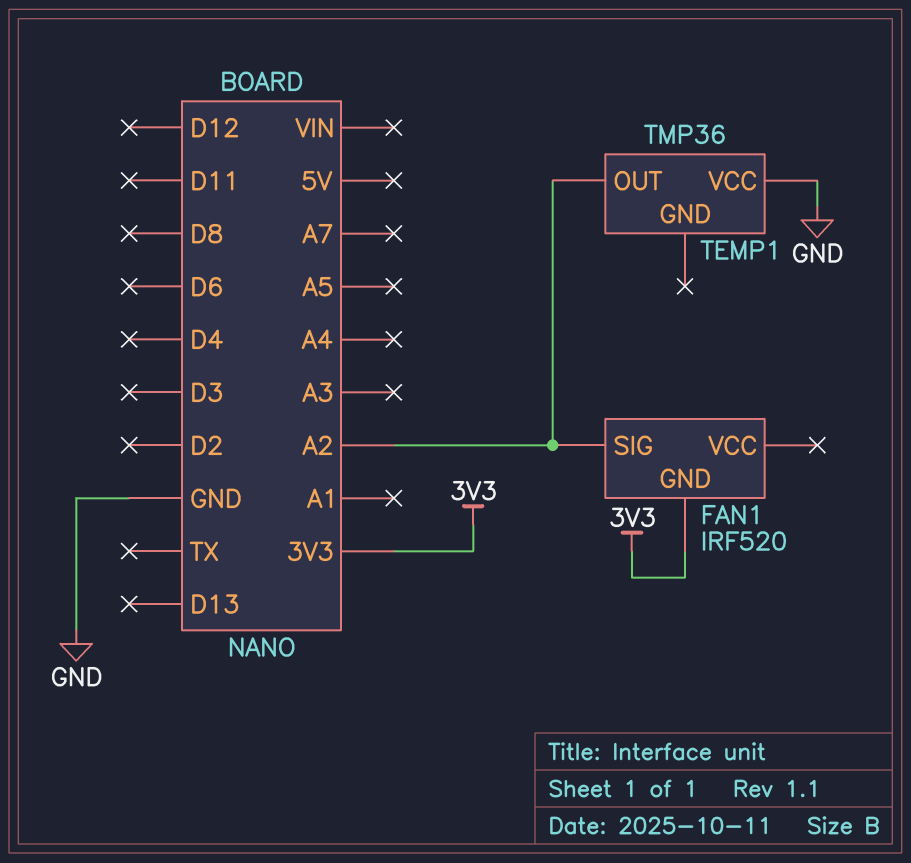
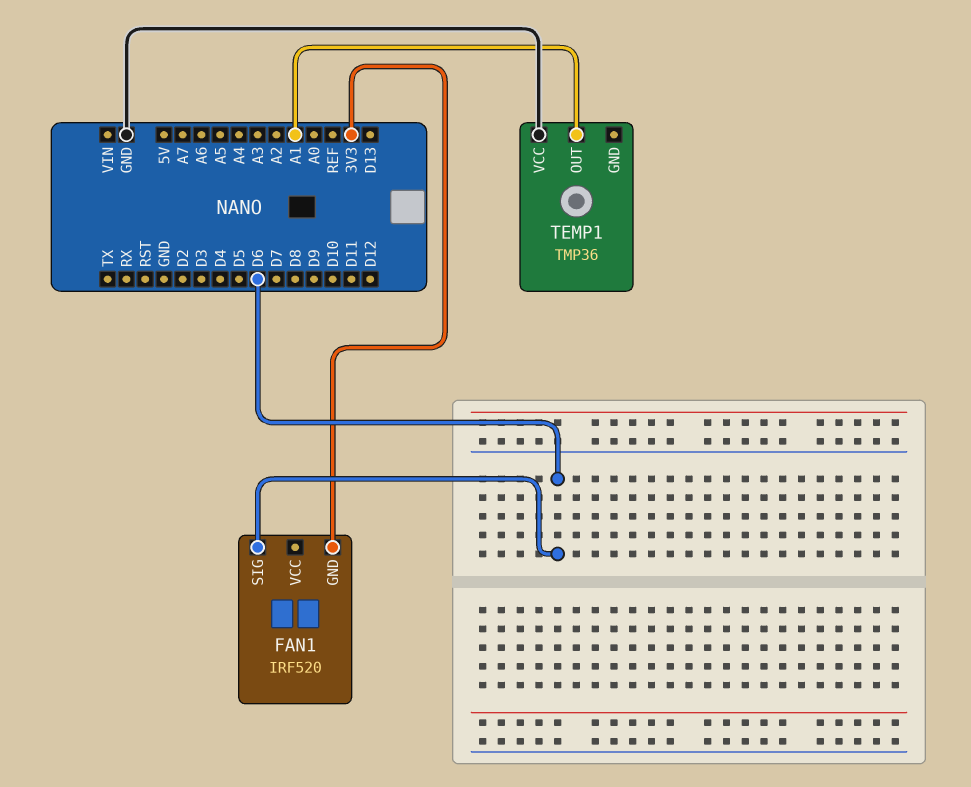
FAN1 pin SIG: A2 -> D6
TEMP1 pin OUT: A2 -> A1

